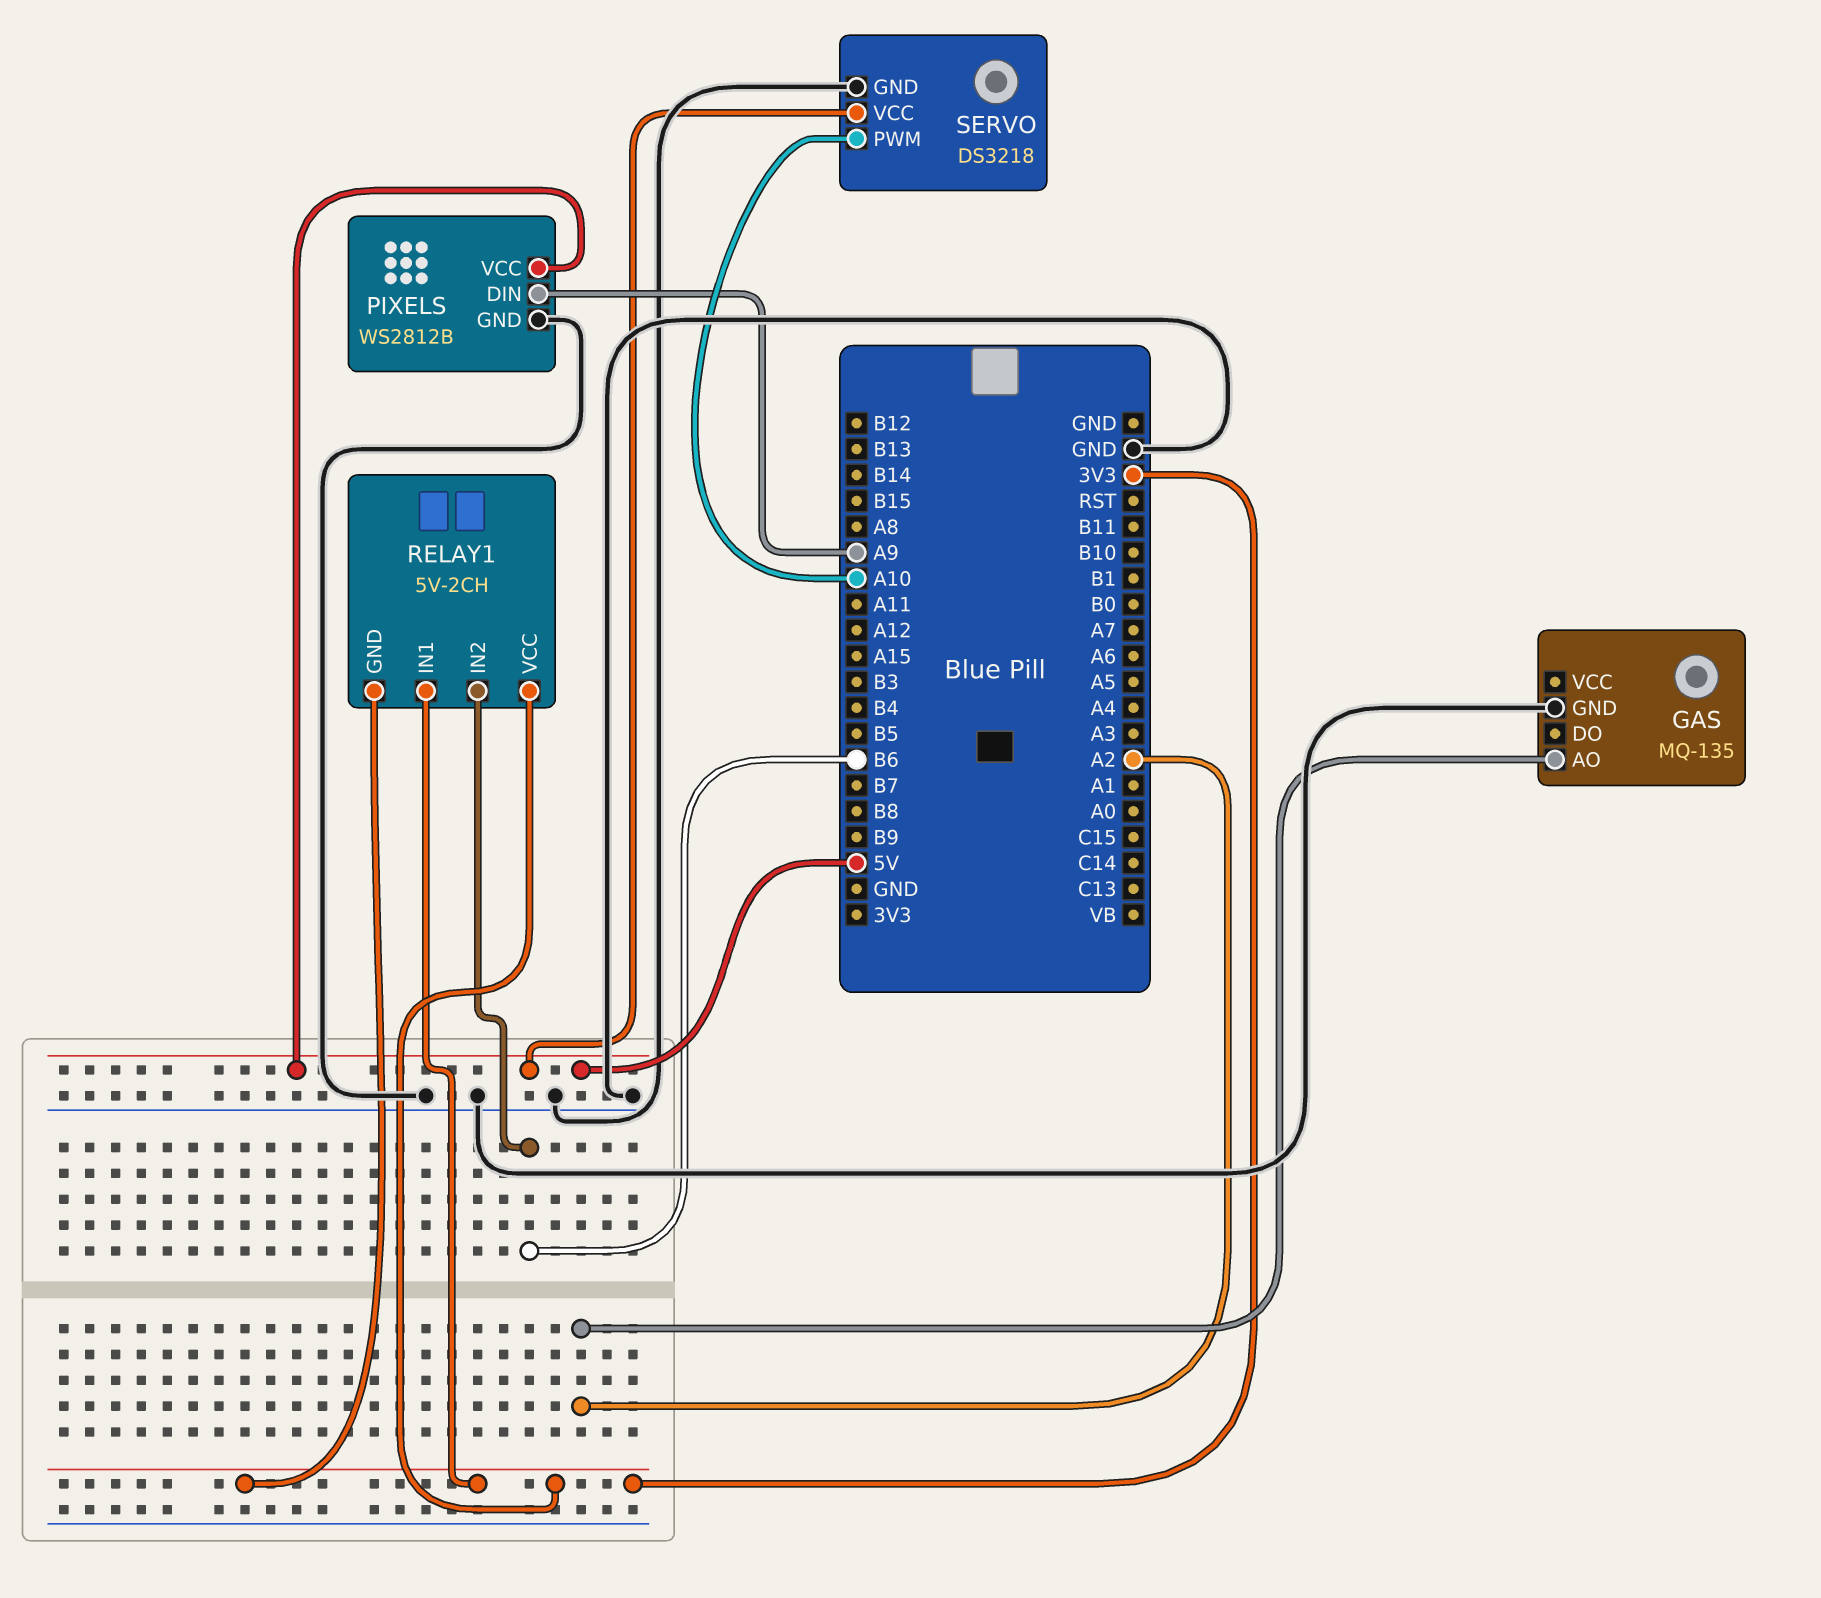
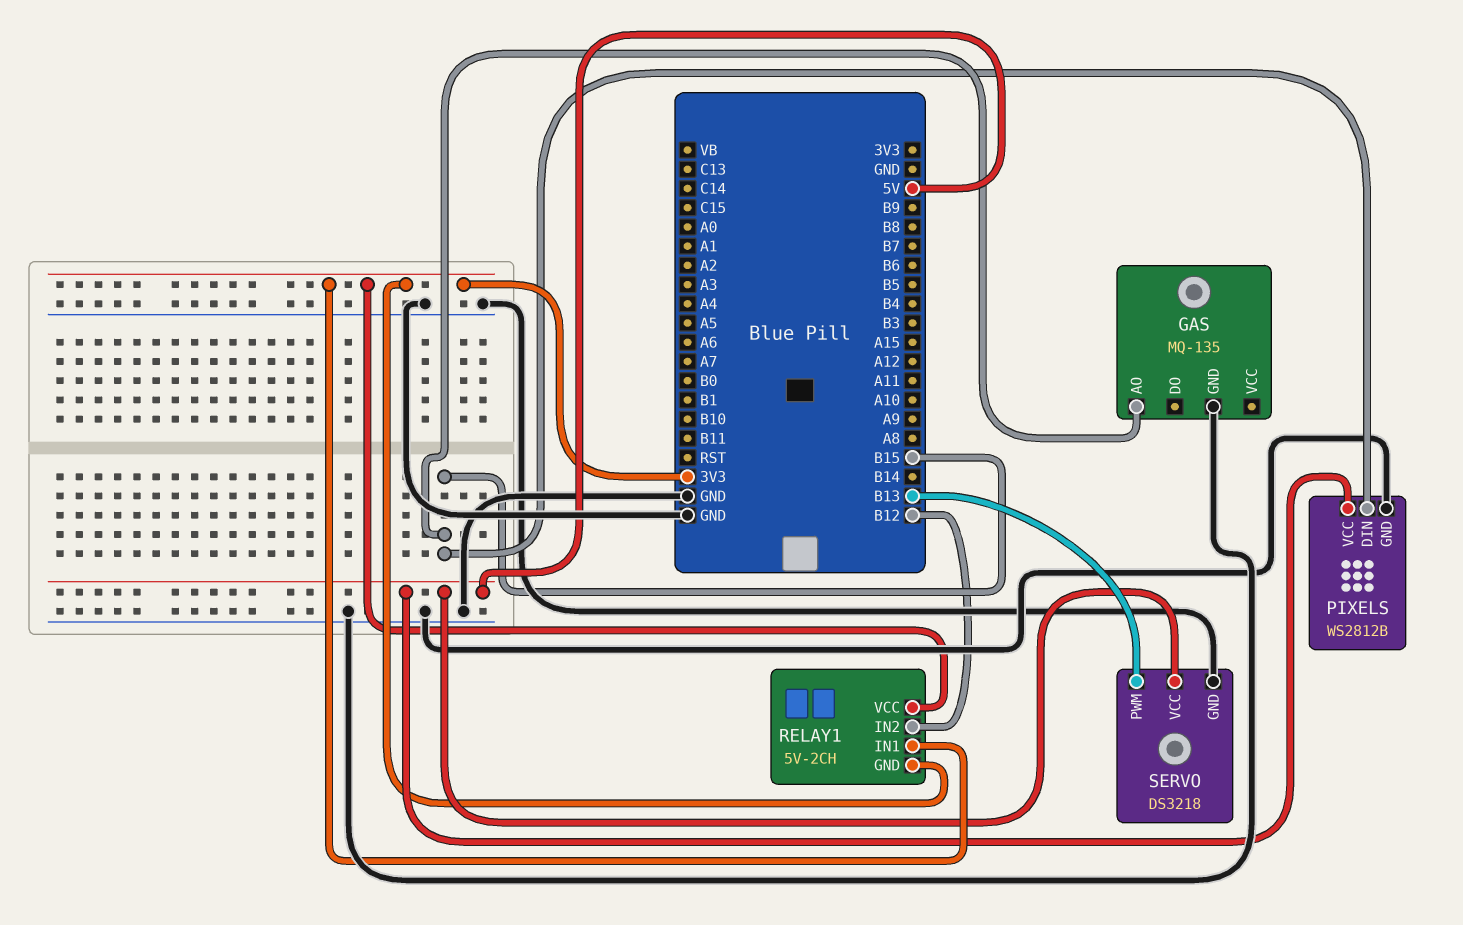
GAS pin AO: A2 -> B15
PIXELS pin DIN: A9 -> B15
RELAY1 pin IN2: B6 -> B12
SERVO pin PWM: A10 -> B13

